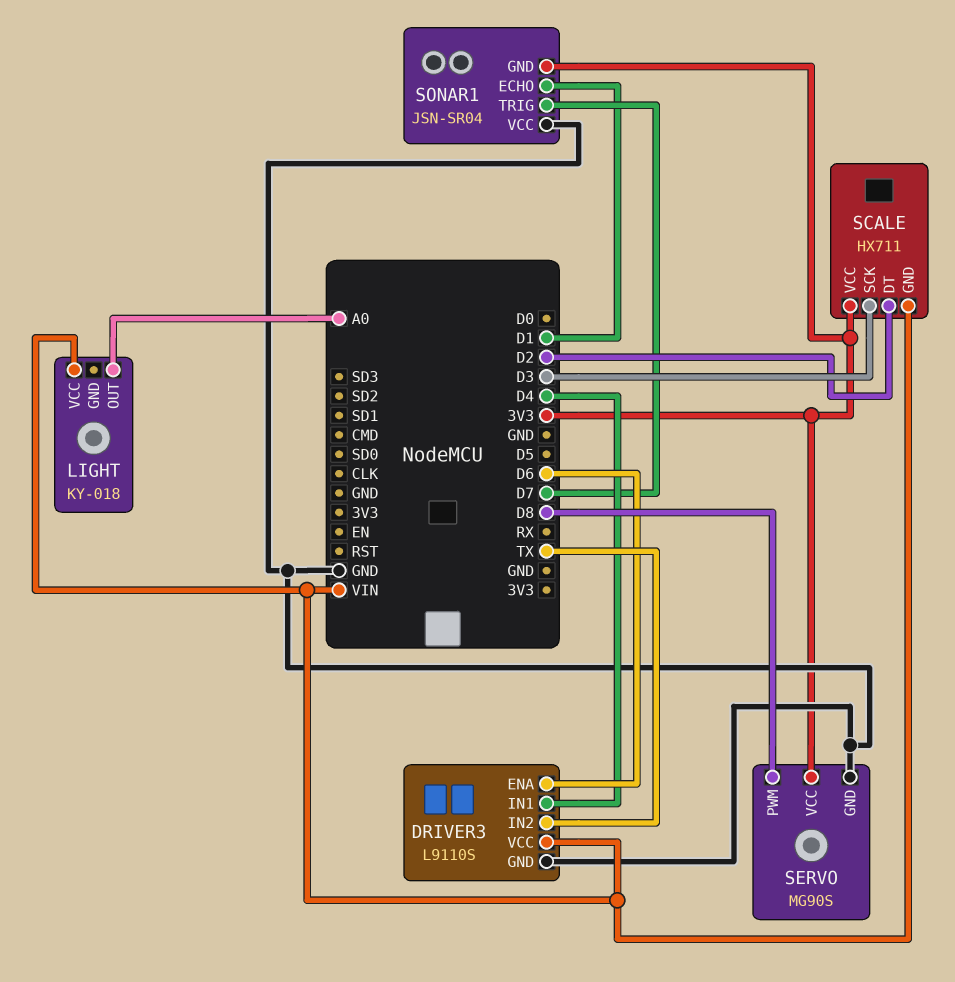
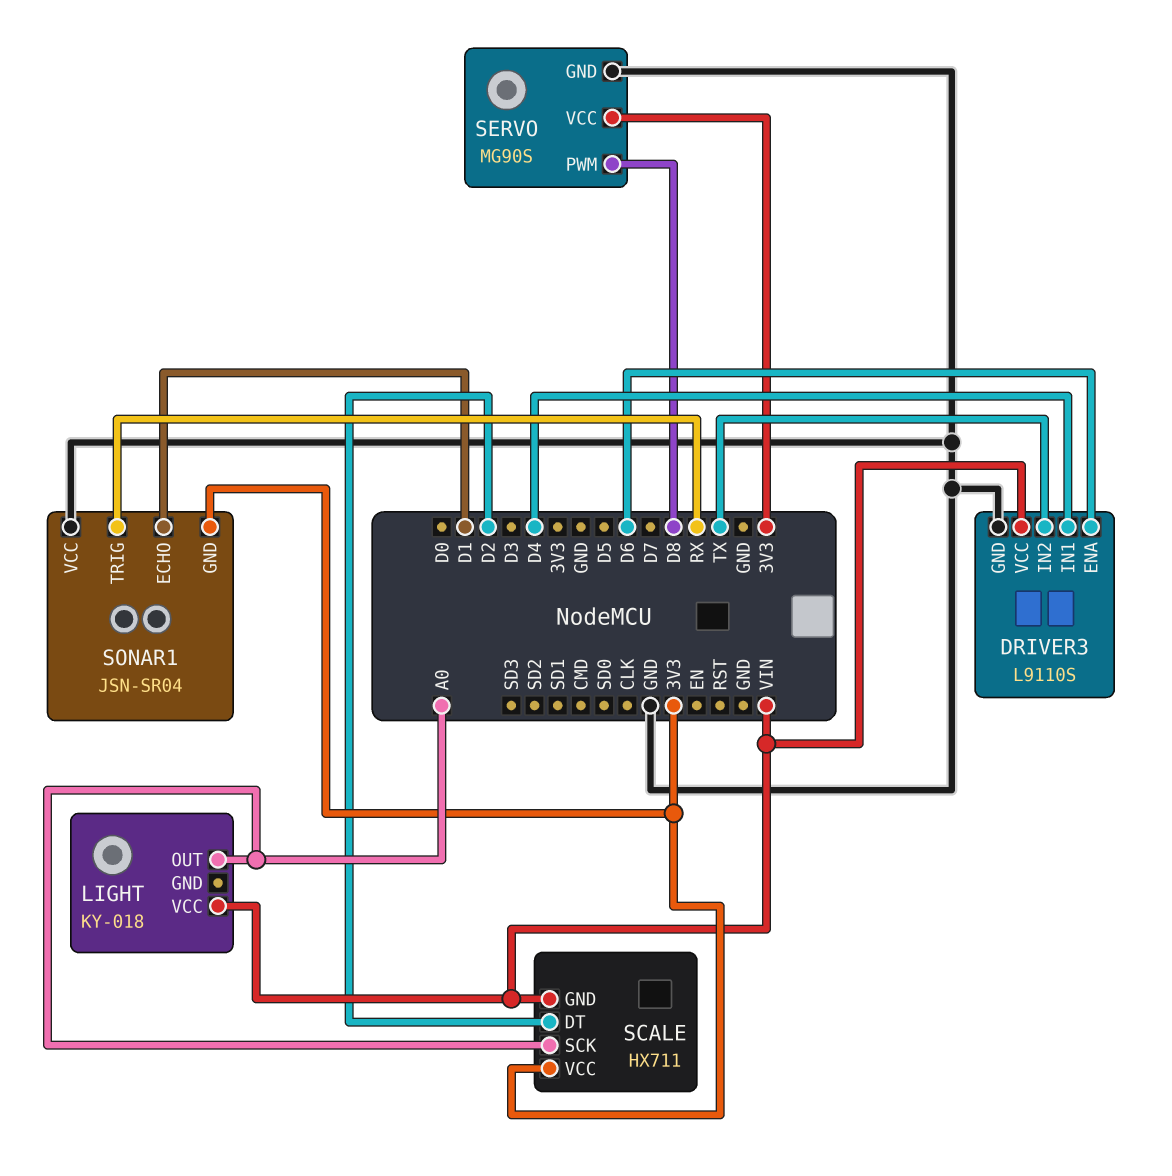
SCALE pin SCK: D3 -> A0
SONAR1 pin TRIG: D7 -> RX

